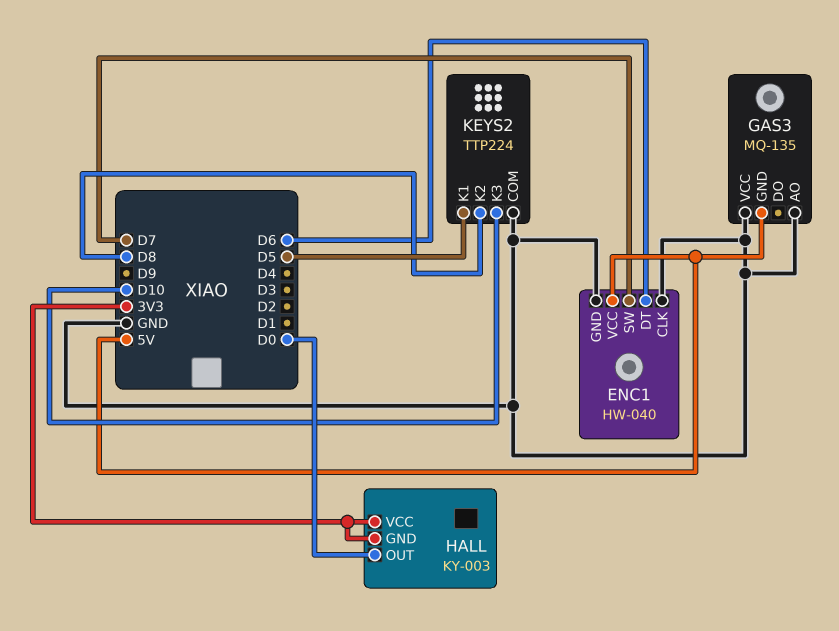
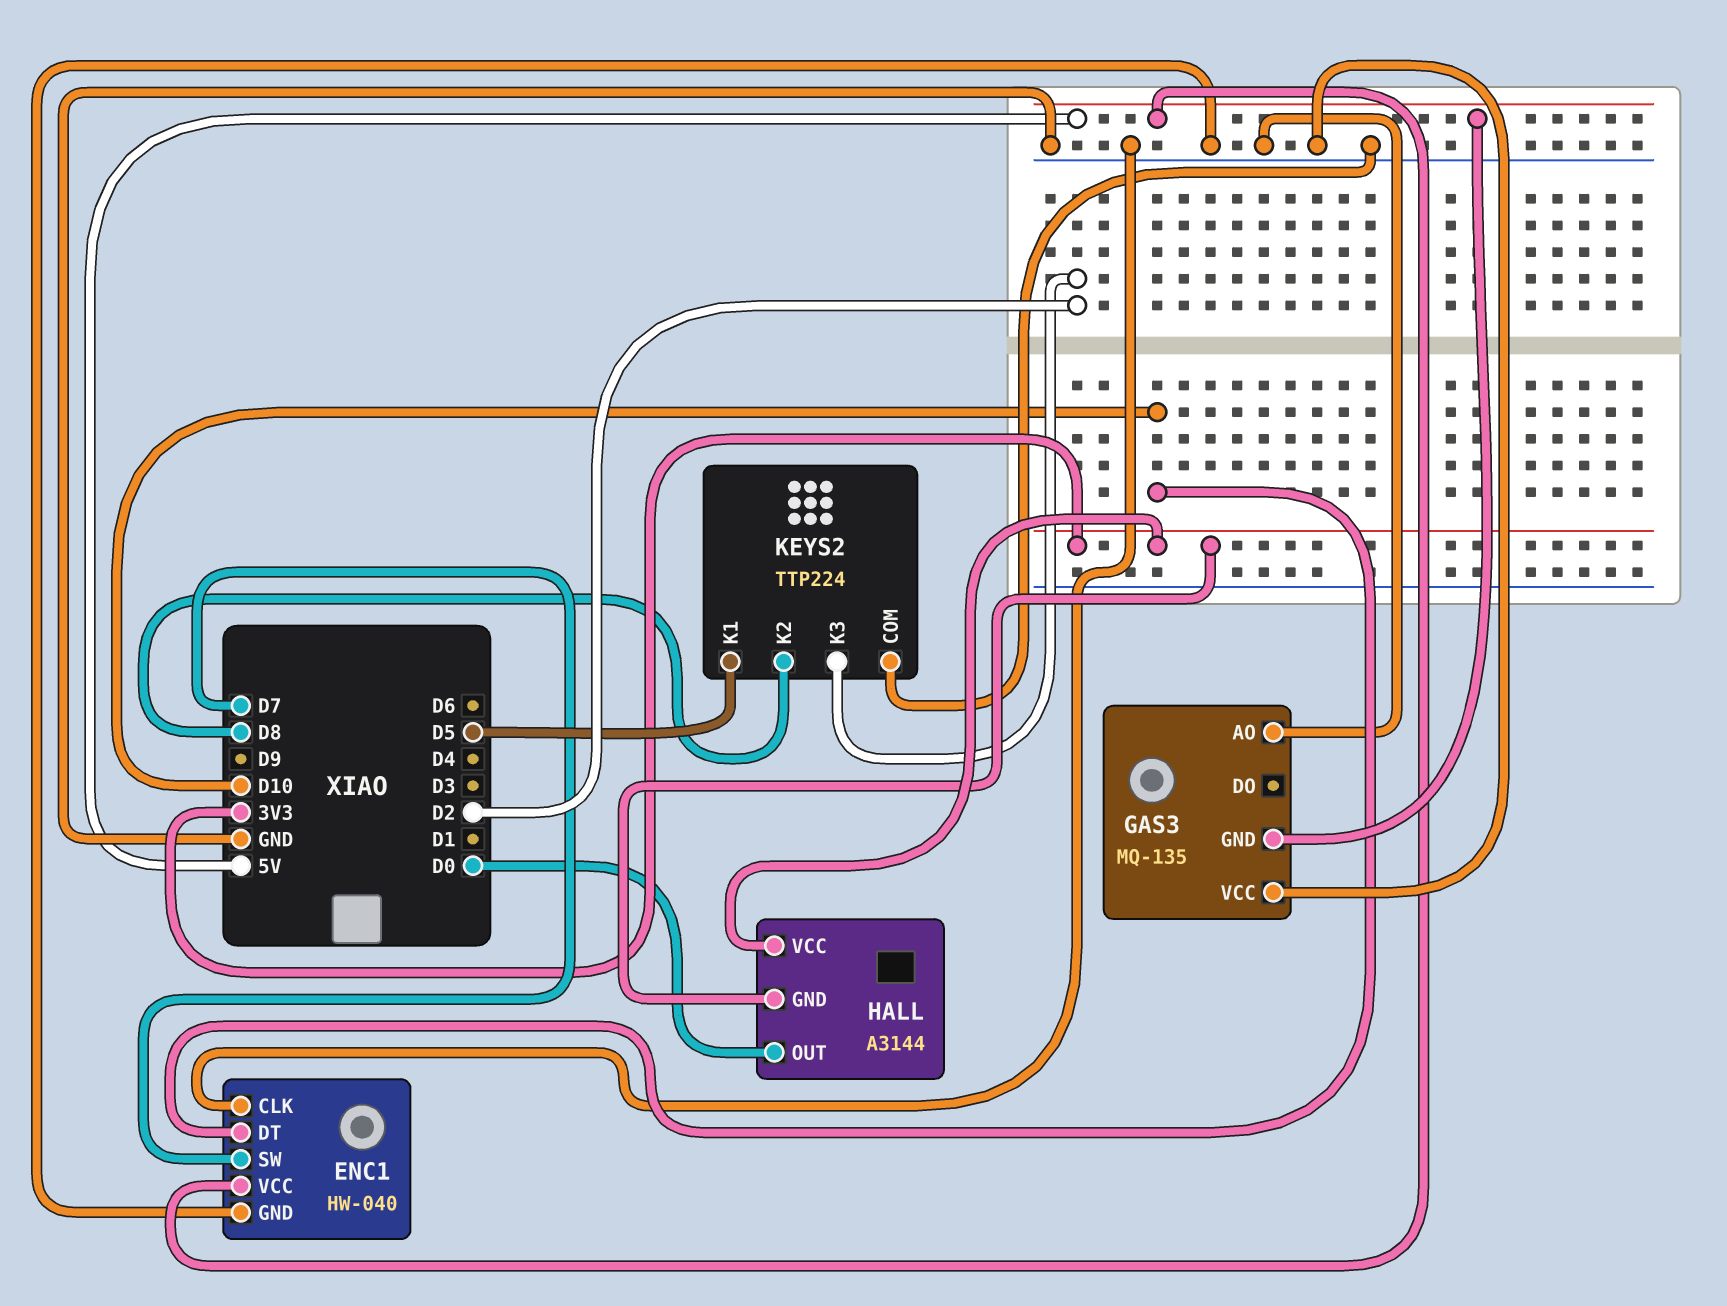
ENC1 pin DT: D6 -> D10
HALL: KY-003 -> A3144
KEYS2 pin K3: D10 -> D2

